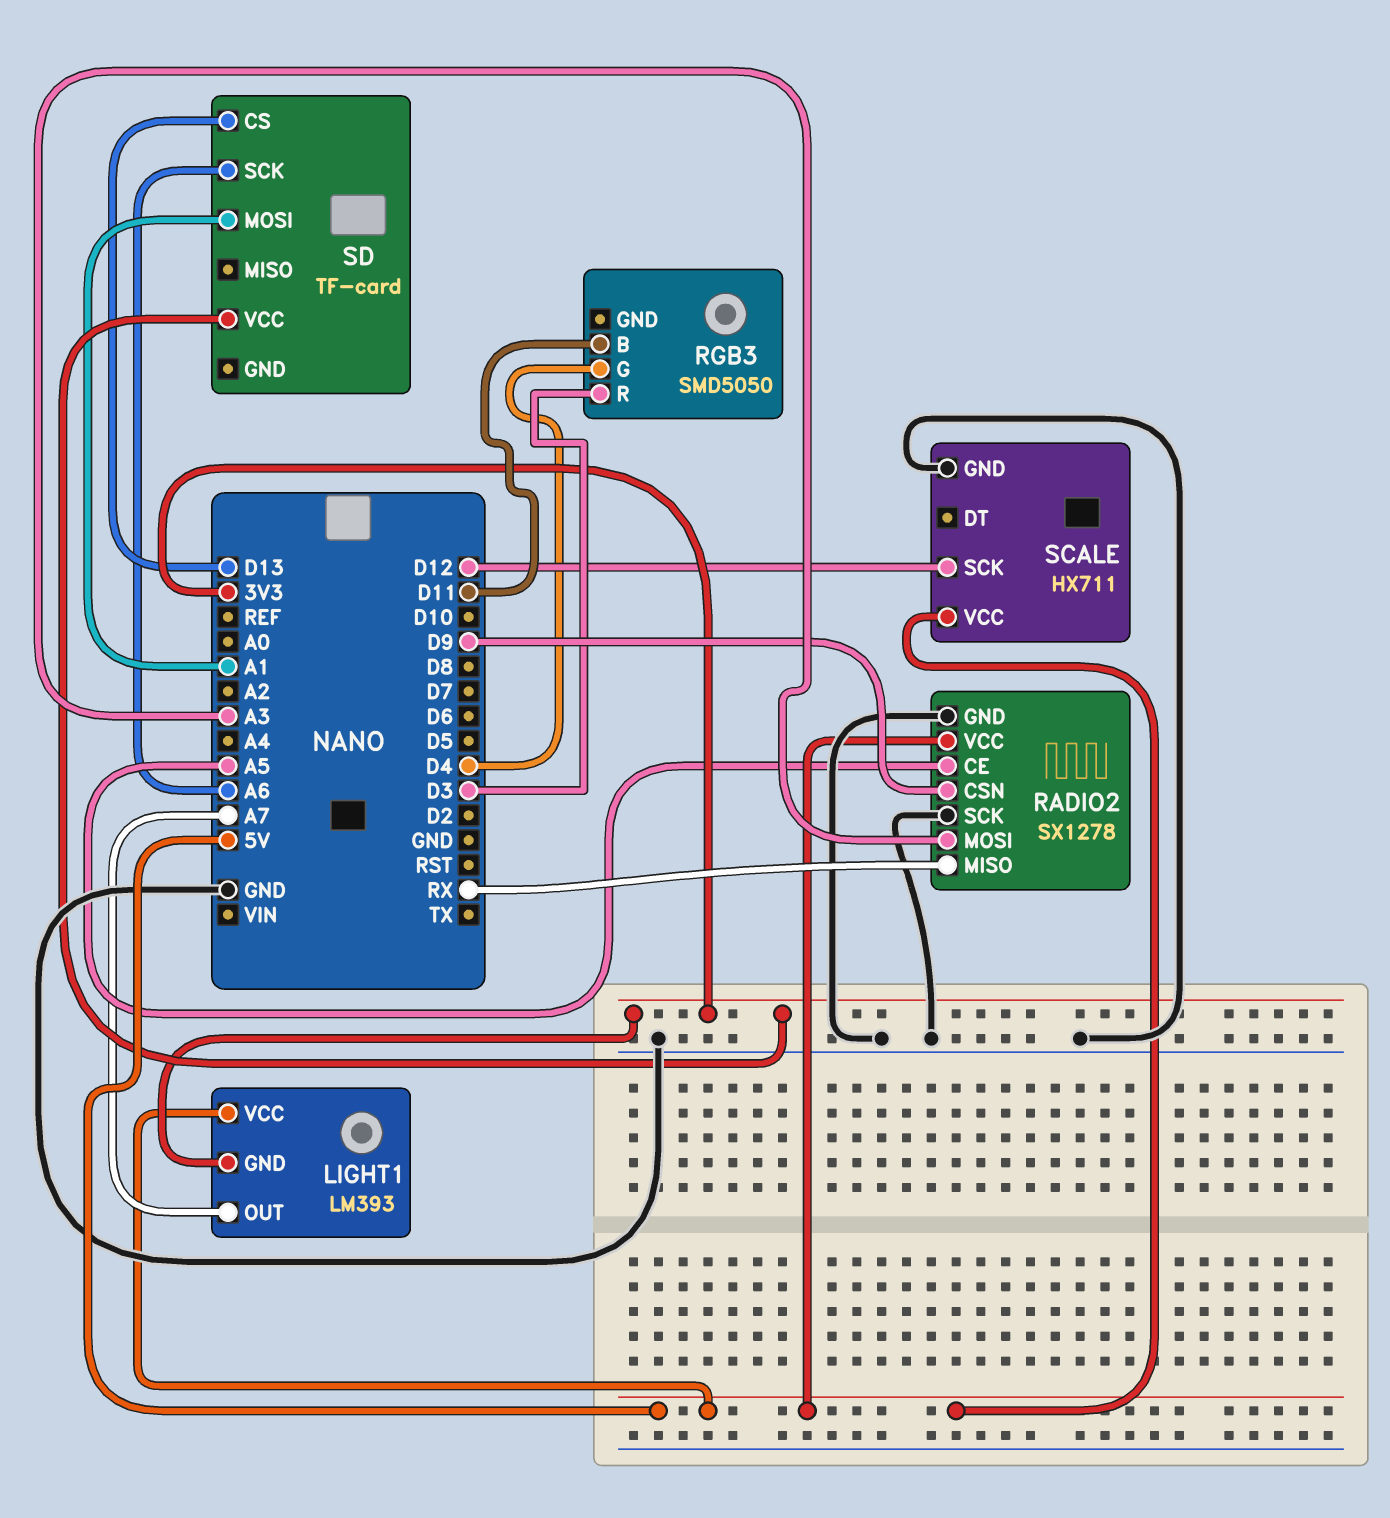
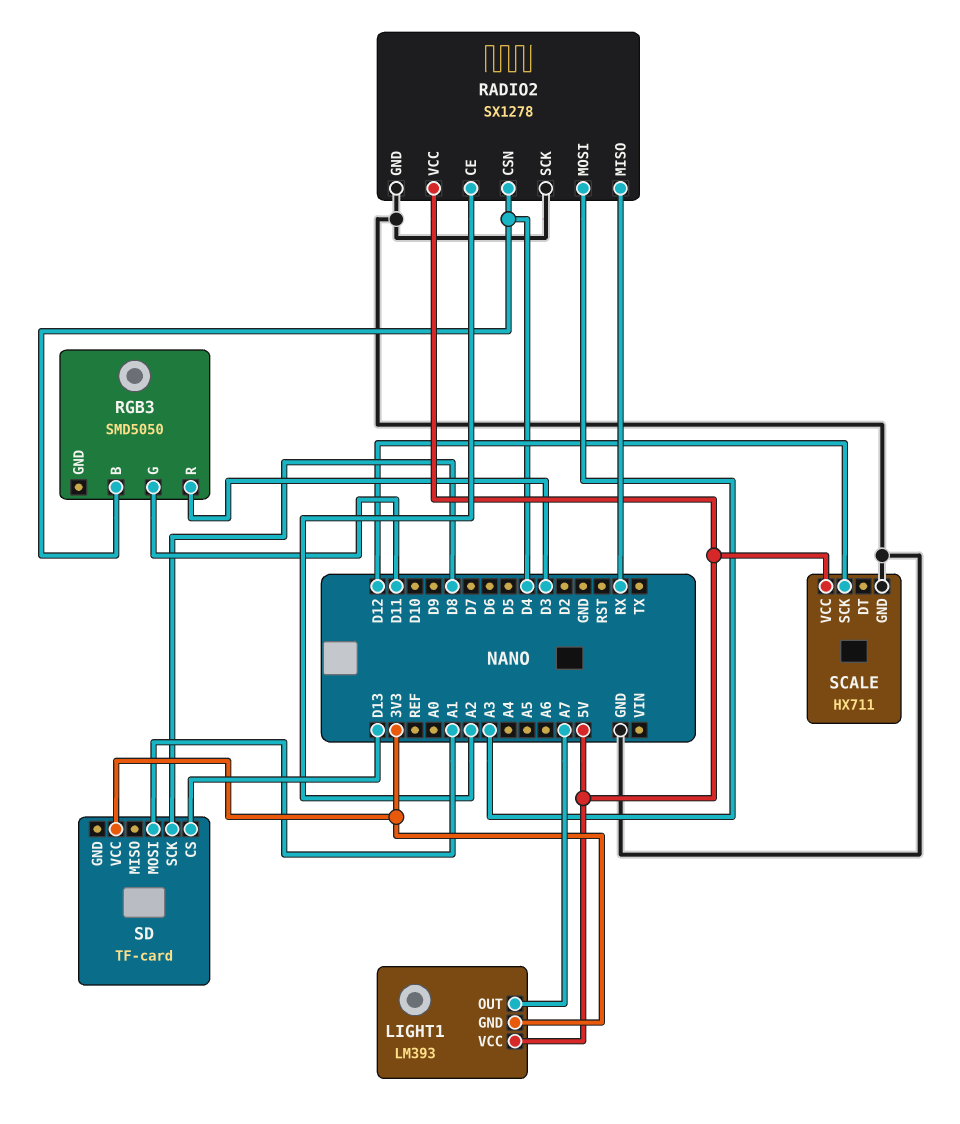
RADIO2 pin CE: A5 -> A2
RADIO2 pin CSN: D9 -> D4
RGB3 pin B: D11 -> D4
RGB3 pin G: D4 -> D11
SD pin SCK: A6 -> D8

